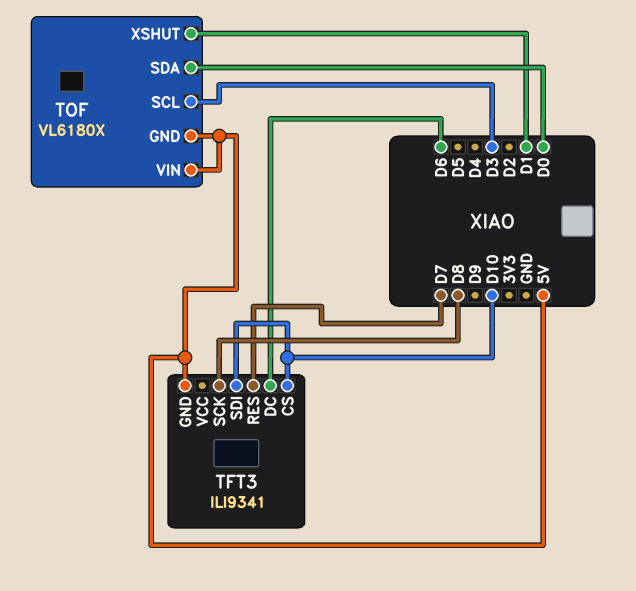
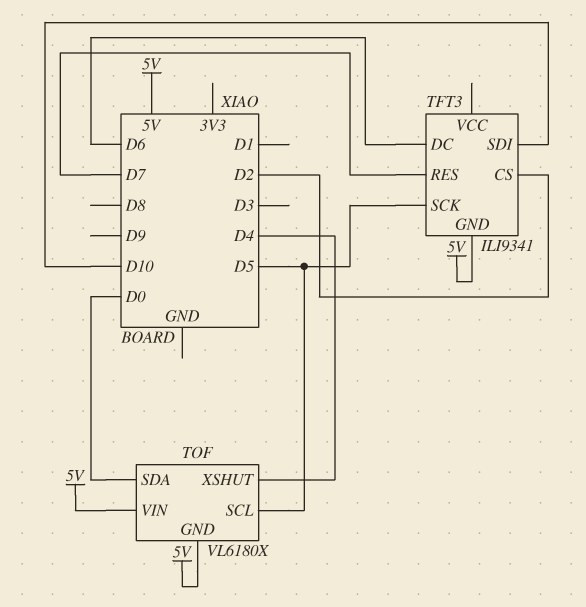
TFT3 pin CS: D10 -> D2
TFT3 pin SCK: D8 -> D5
TOF pin SCL: D3 -> D5
TOF pin XSHUT: D1 -> D4

